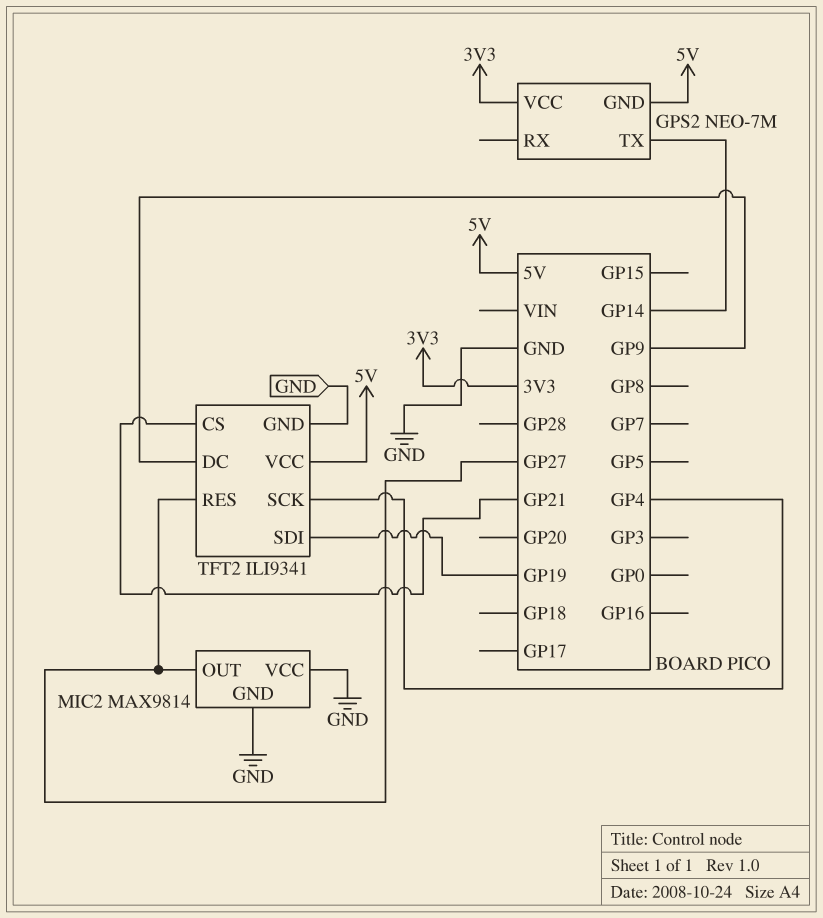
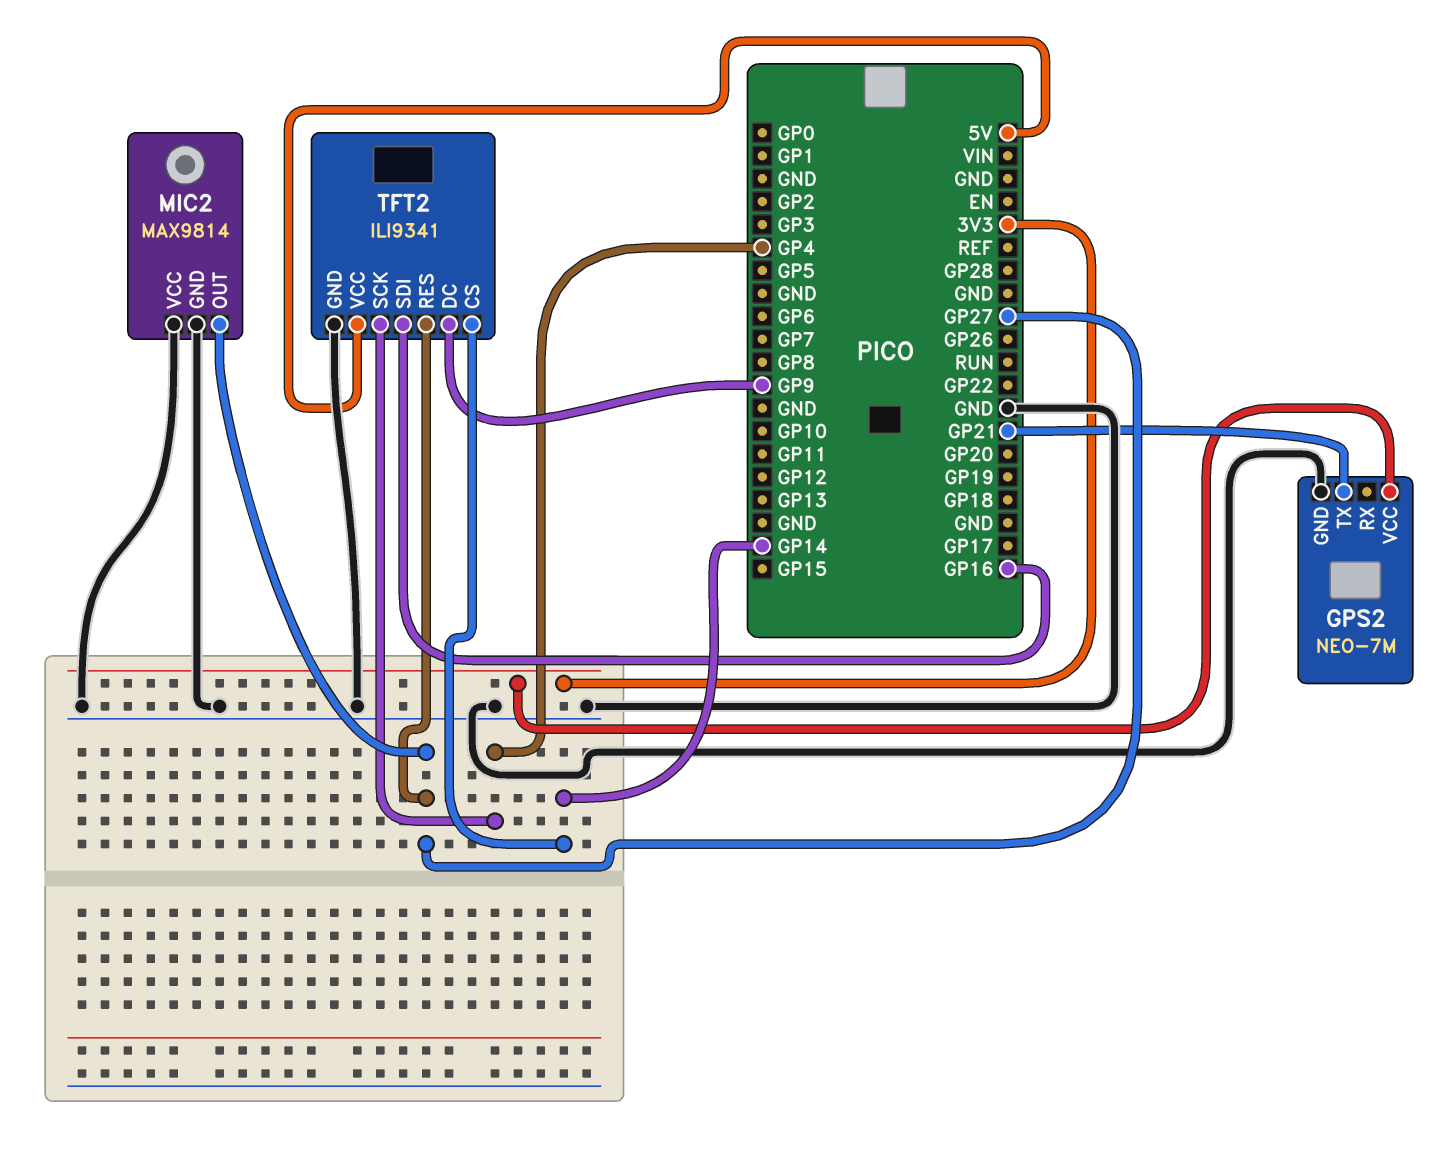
GPS2 pin GND: 5V -> GND
GPS2 pin TX: GP14 -> GP21
TFT2 pin CS: GP21 -> GP14
TFT2 pin SDI: GP19 -> GP16

